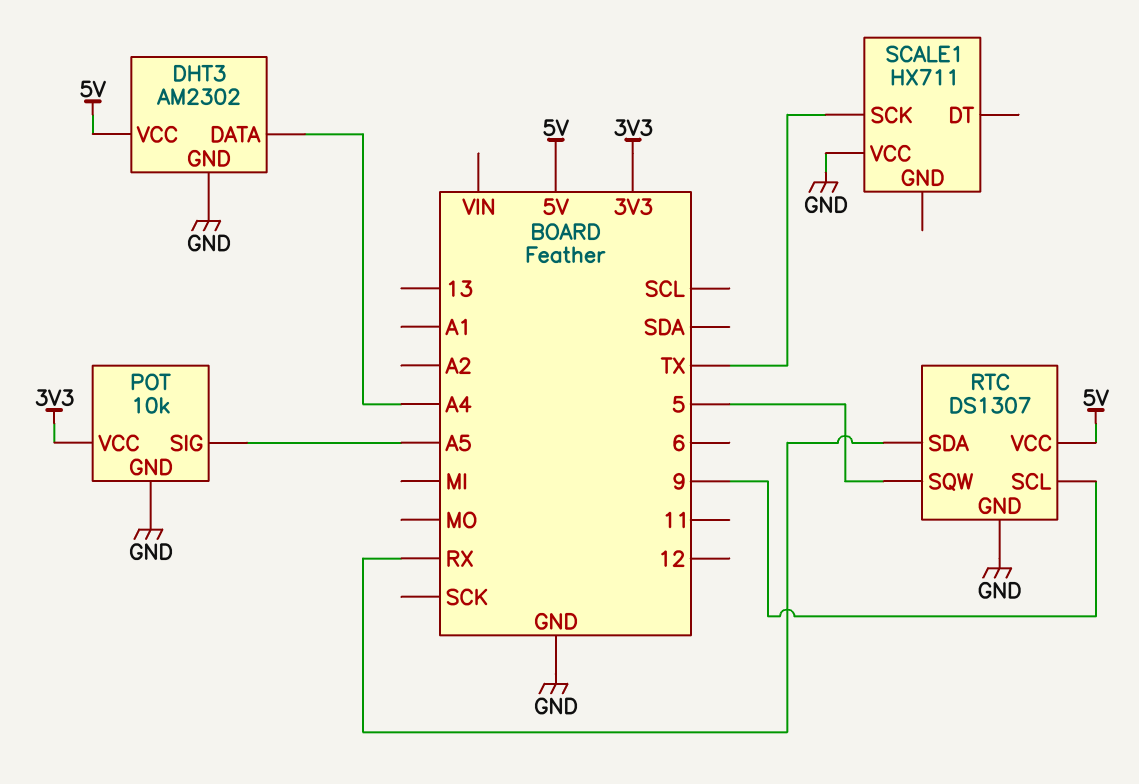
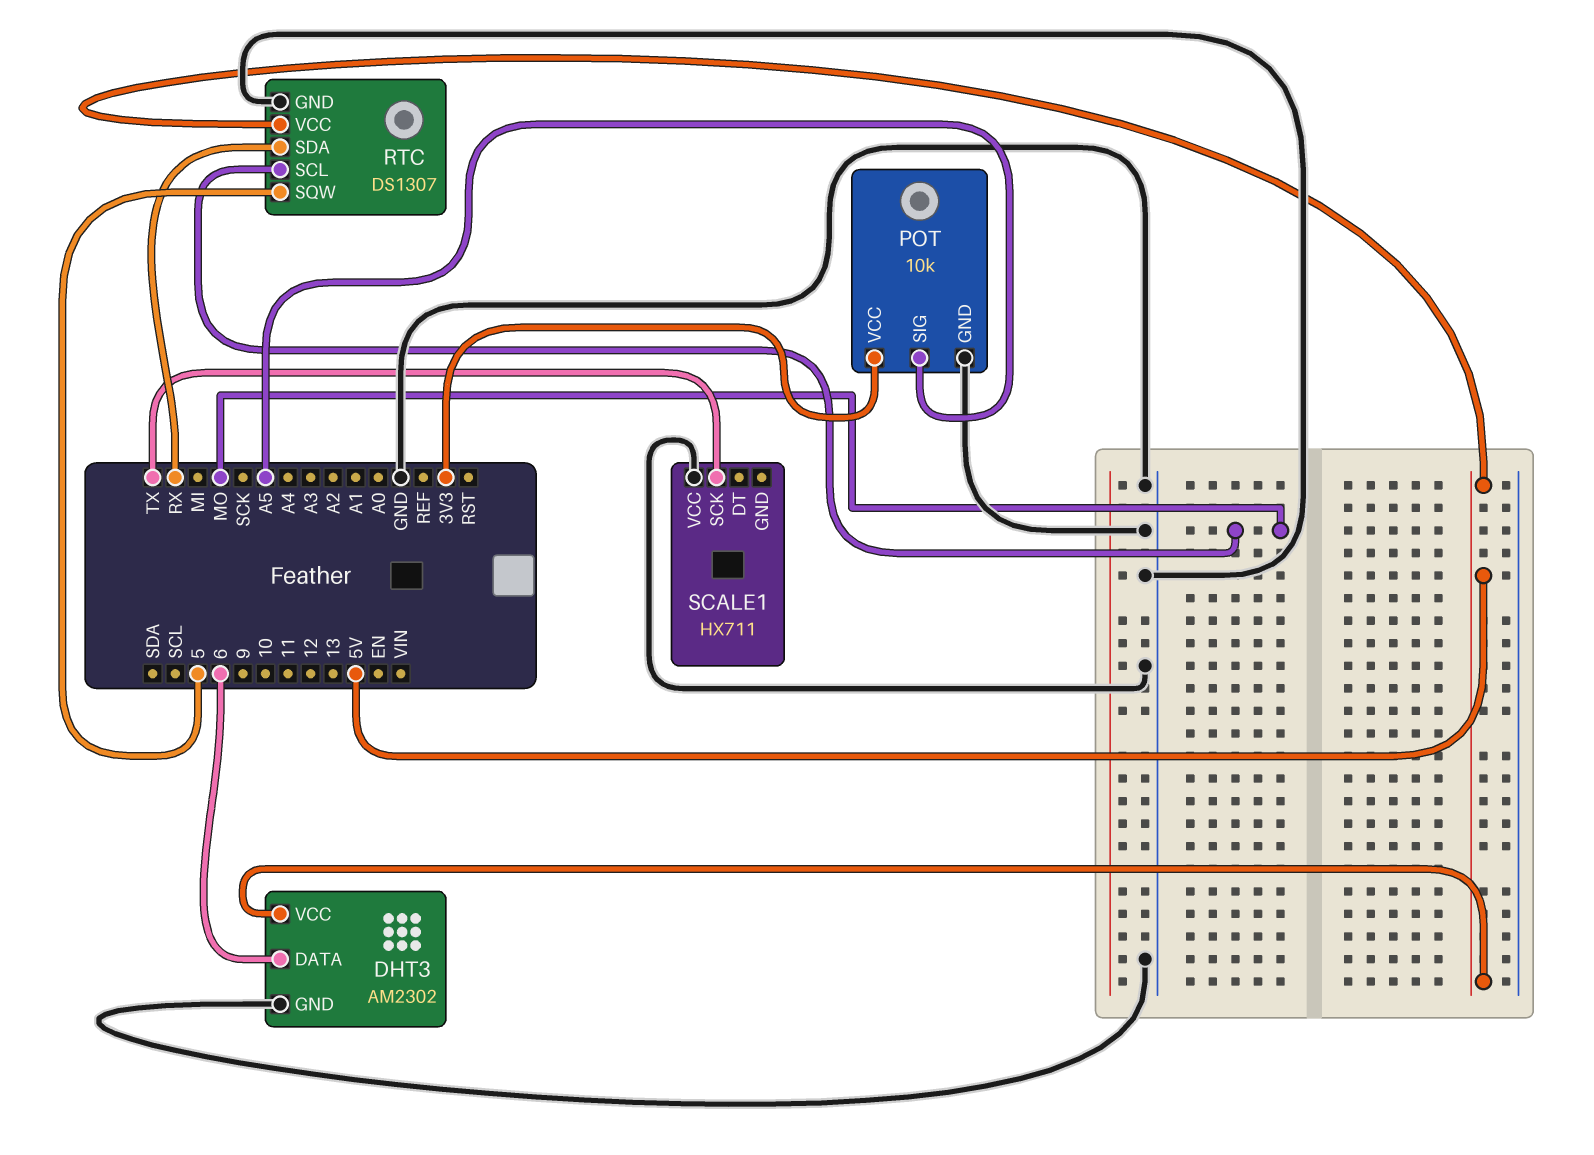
DHT3 pin DATA: A4 -> 6
RTC pin SCL: 9 -> MO

